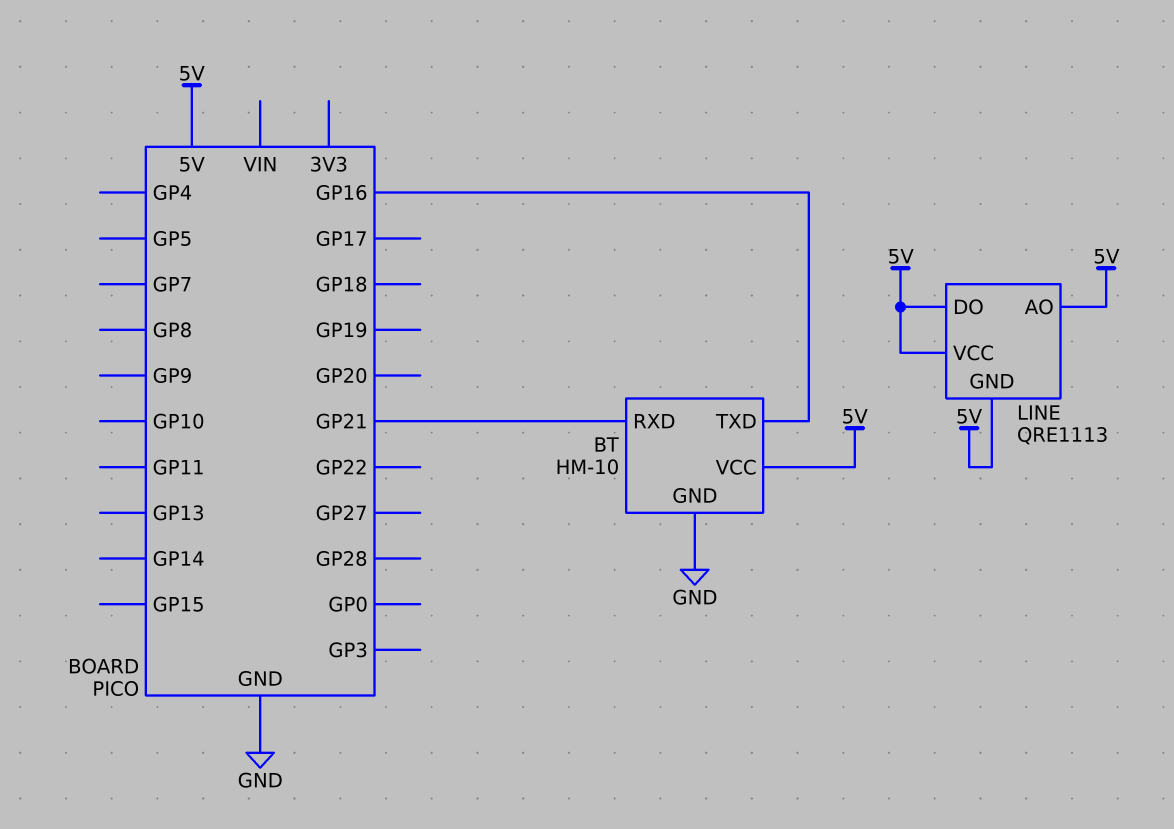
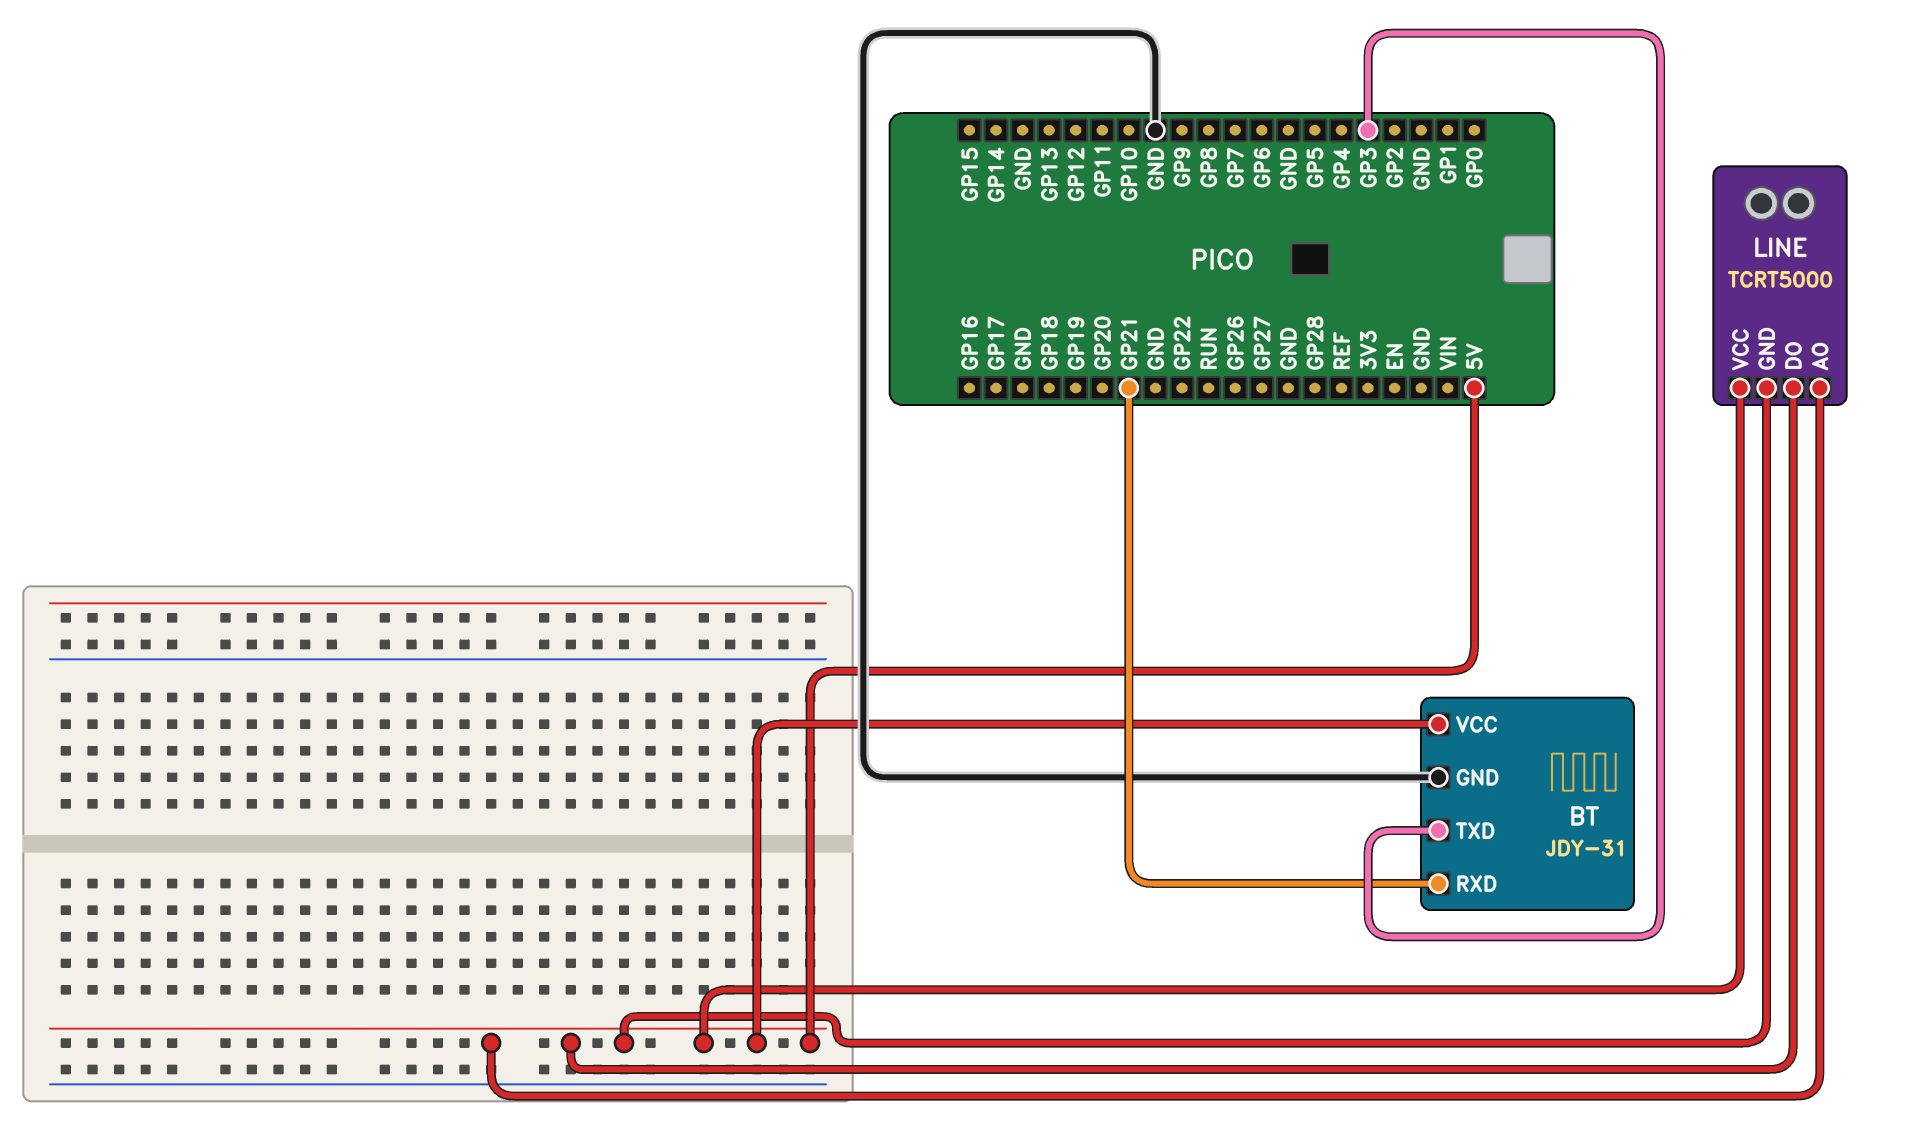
BT: HM-10 -> JDY-31
BT pin TXD: GP16 -> GP3
LINE: QRE1113 -> TCRT5000

